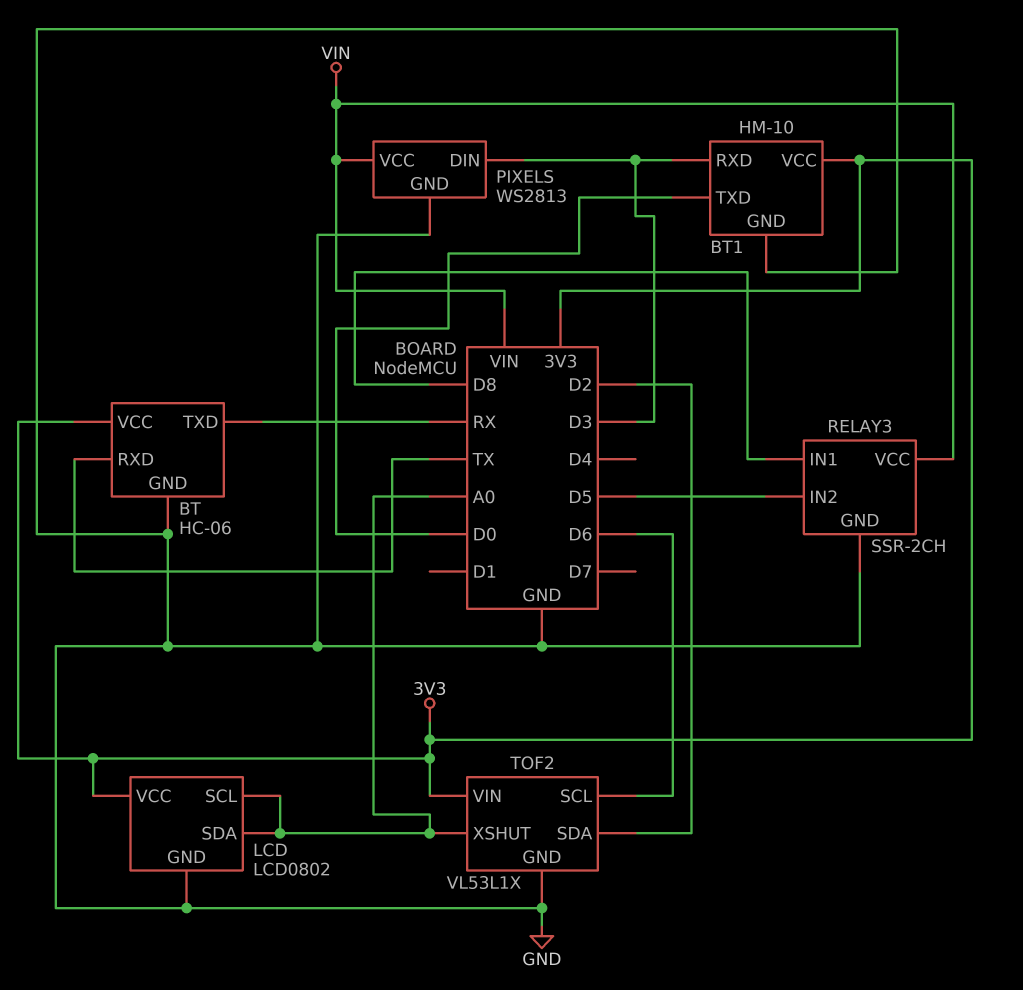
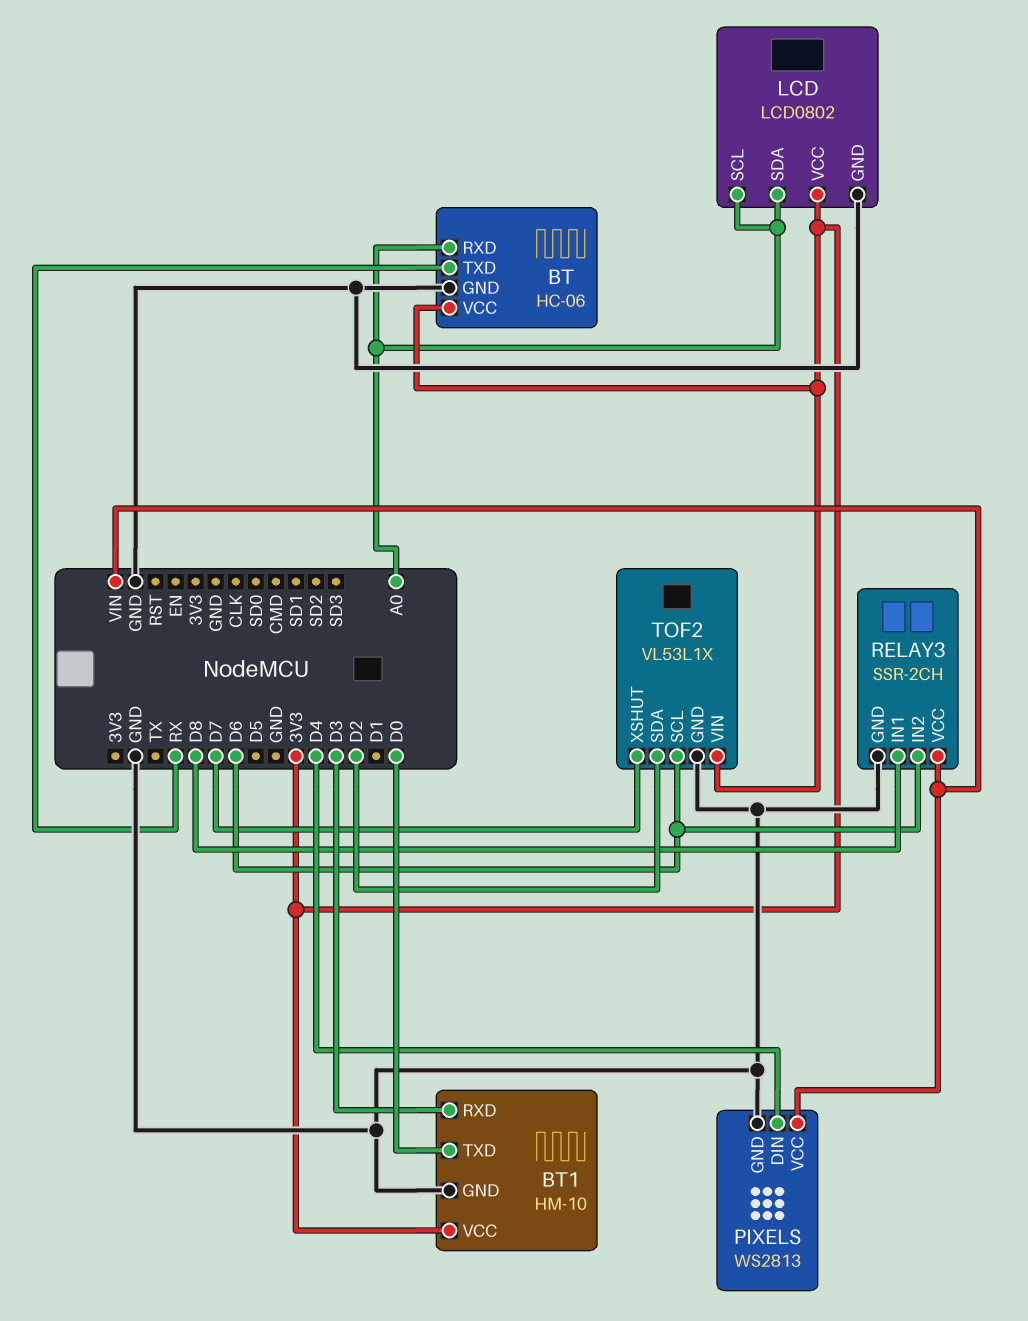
BT pin RXD: TX -> A0
PIXELS pin DIN: D3 -> D4
RELAY3 pin IN2: D5 -> D6
TOF2 pin XSHUT: A0 -> D7

